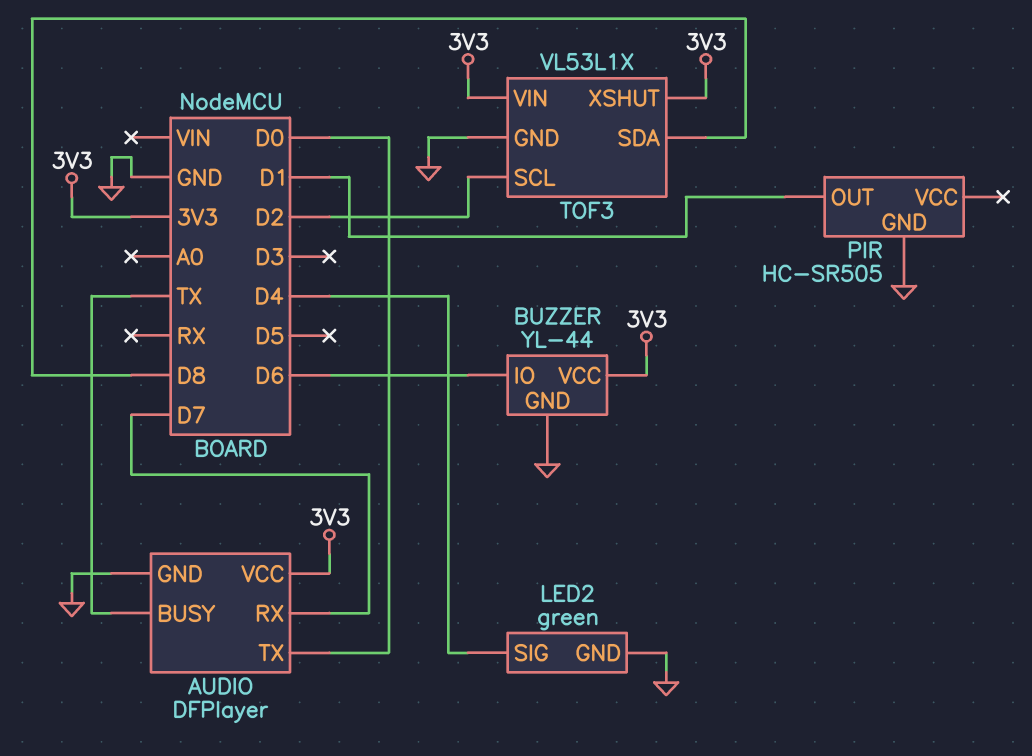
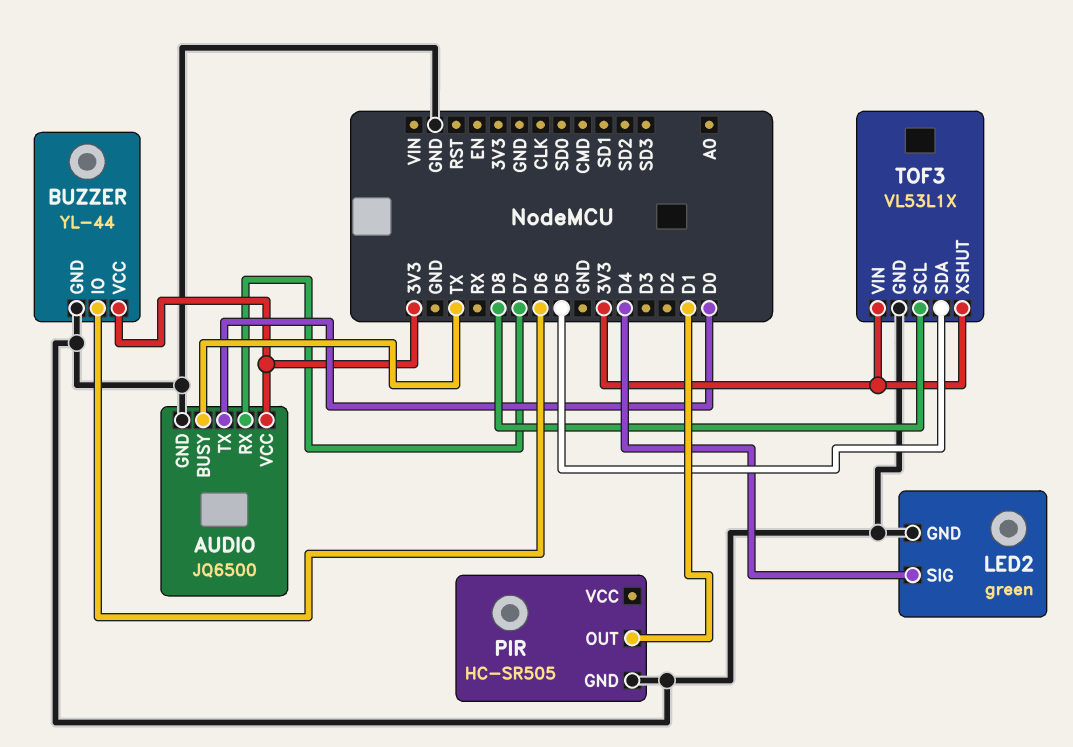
AUDIO: DFPlayer -> JQ6500
TOF3 pin SCL: D2 -> D8
TOF3 pin SDA: D8 -> D5

